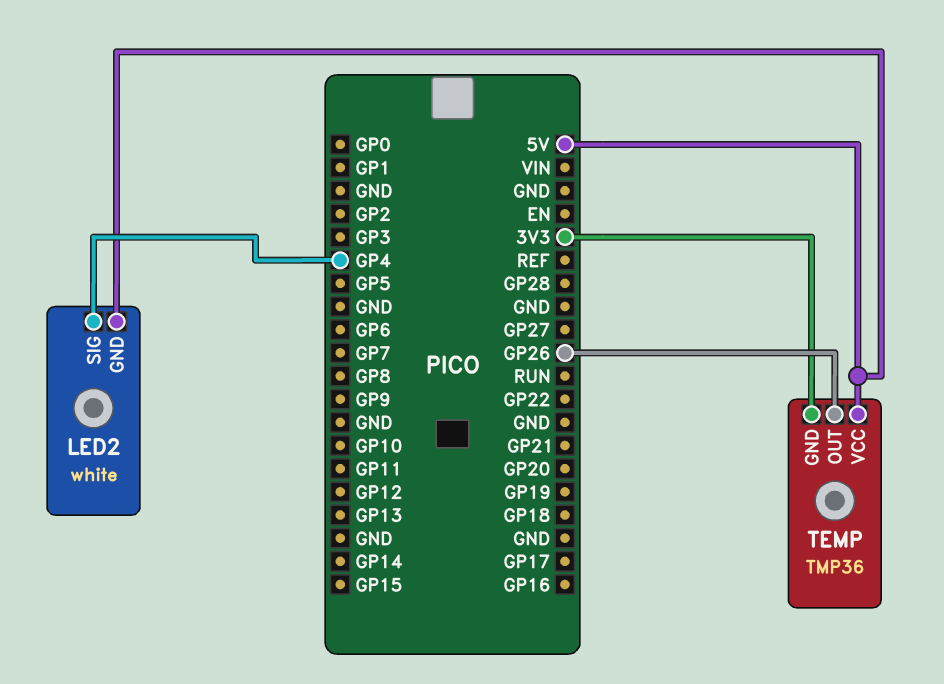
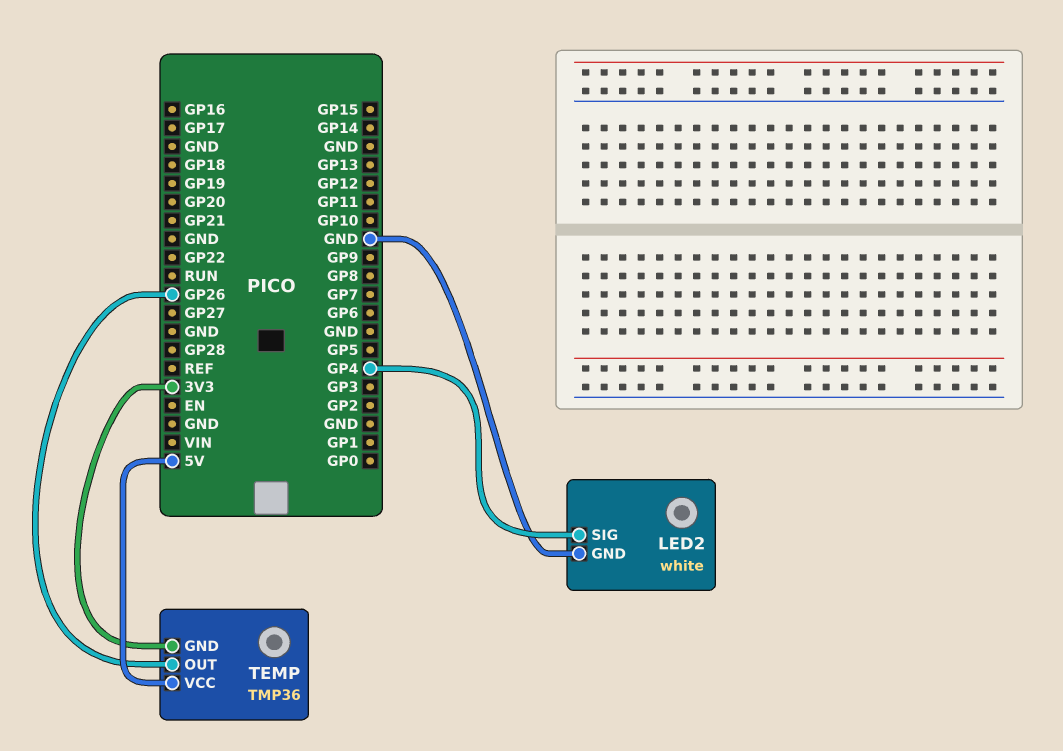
LED2 pin GND: 5V -> GND

